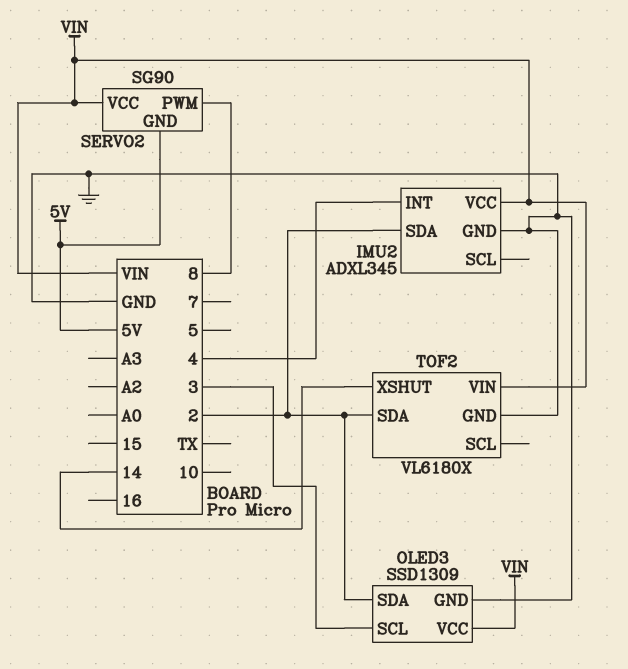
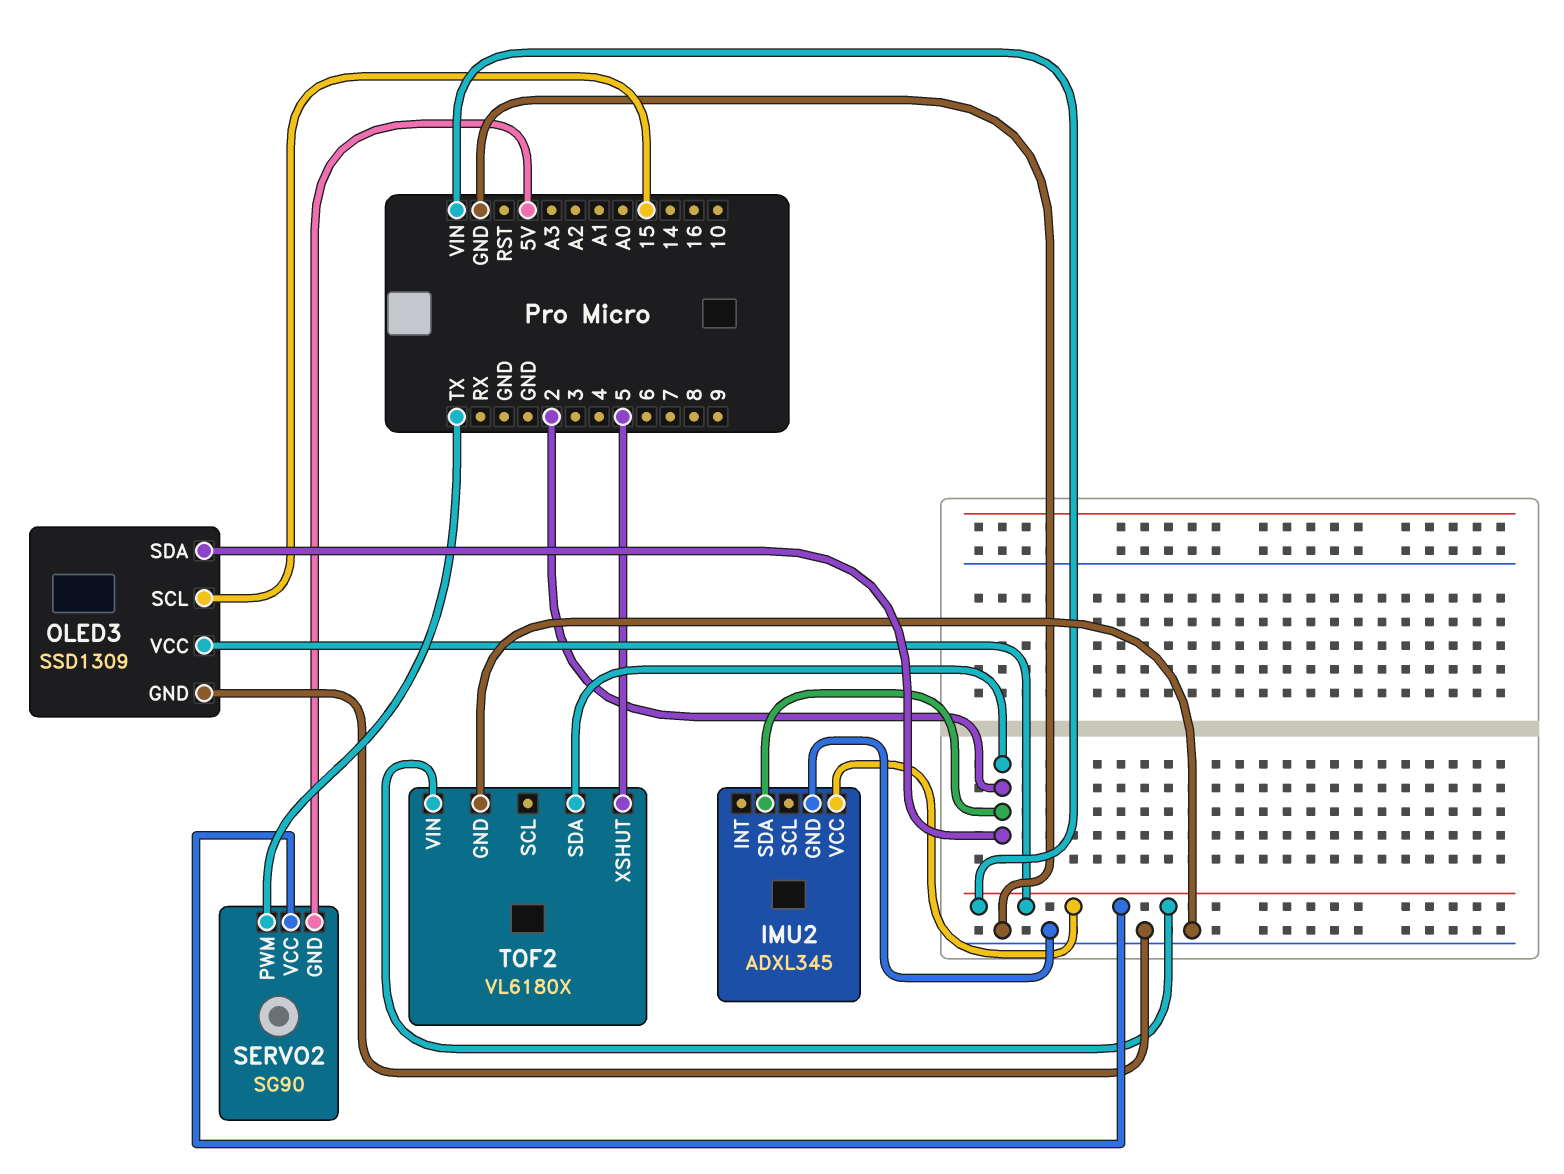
IMU2 pin INT: 4 -> none
OLED3 pin SCL: 3 -> 15
SERVO2 pin PWM: 8 -> TX
TOF2 pin XSHUT: 14 -> 5

